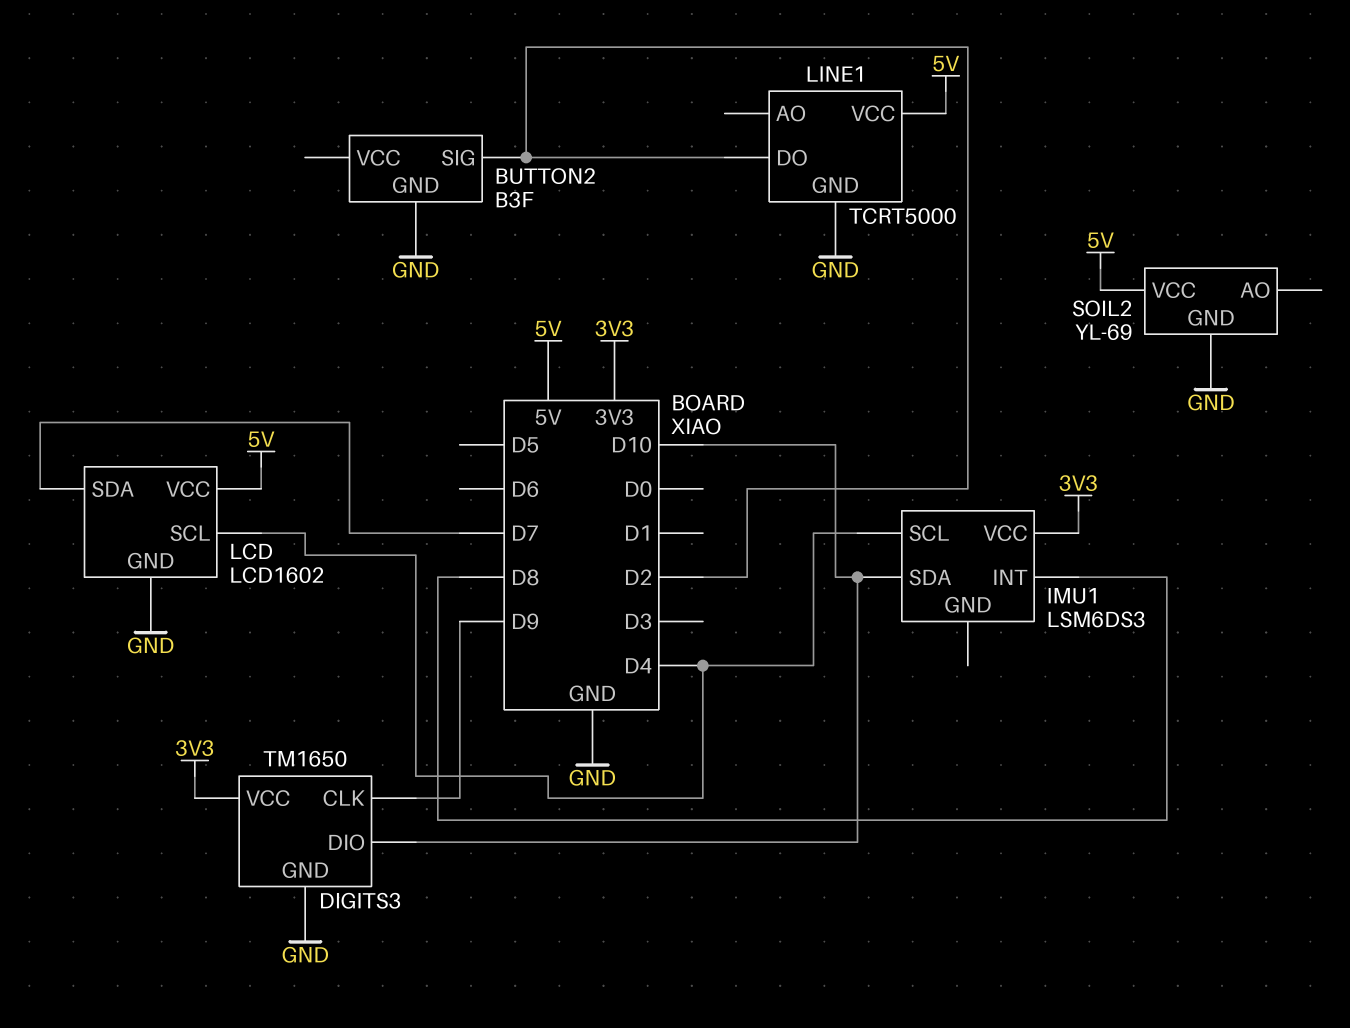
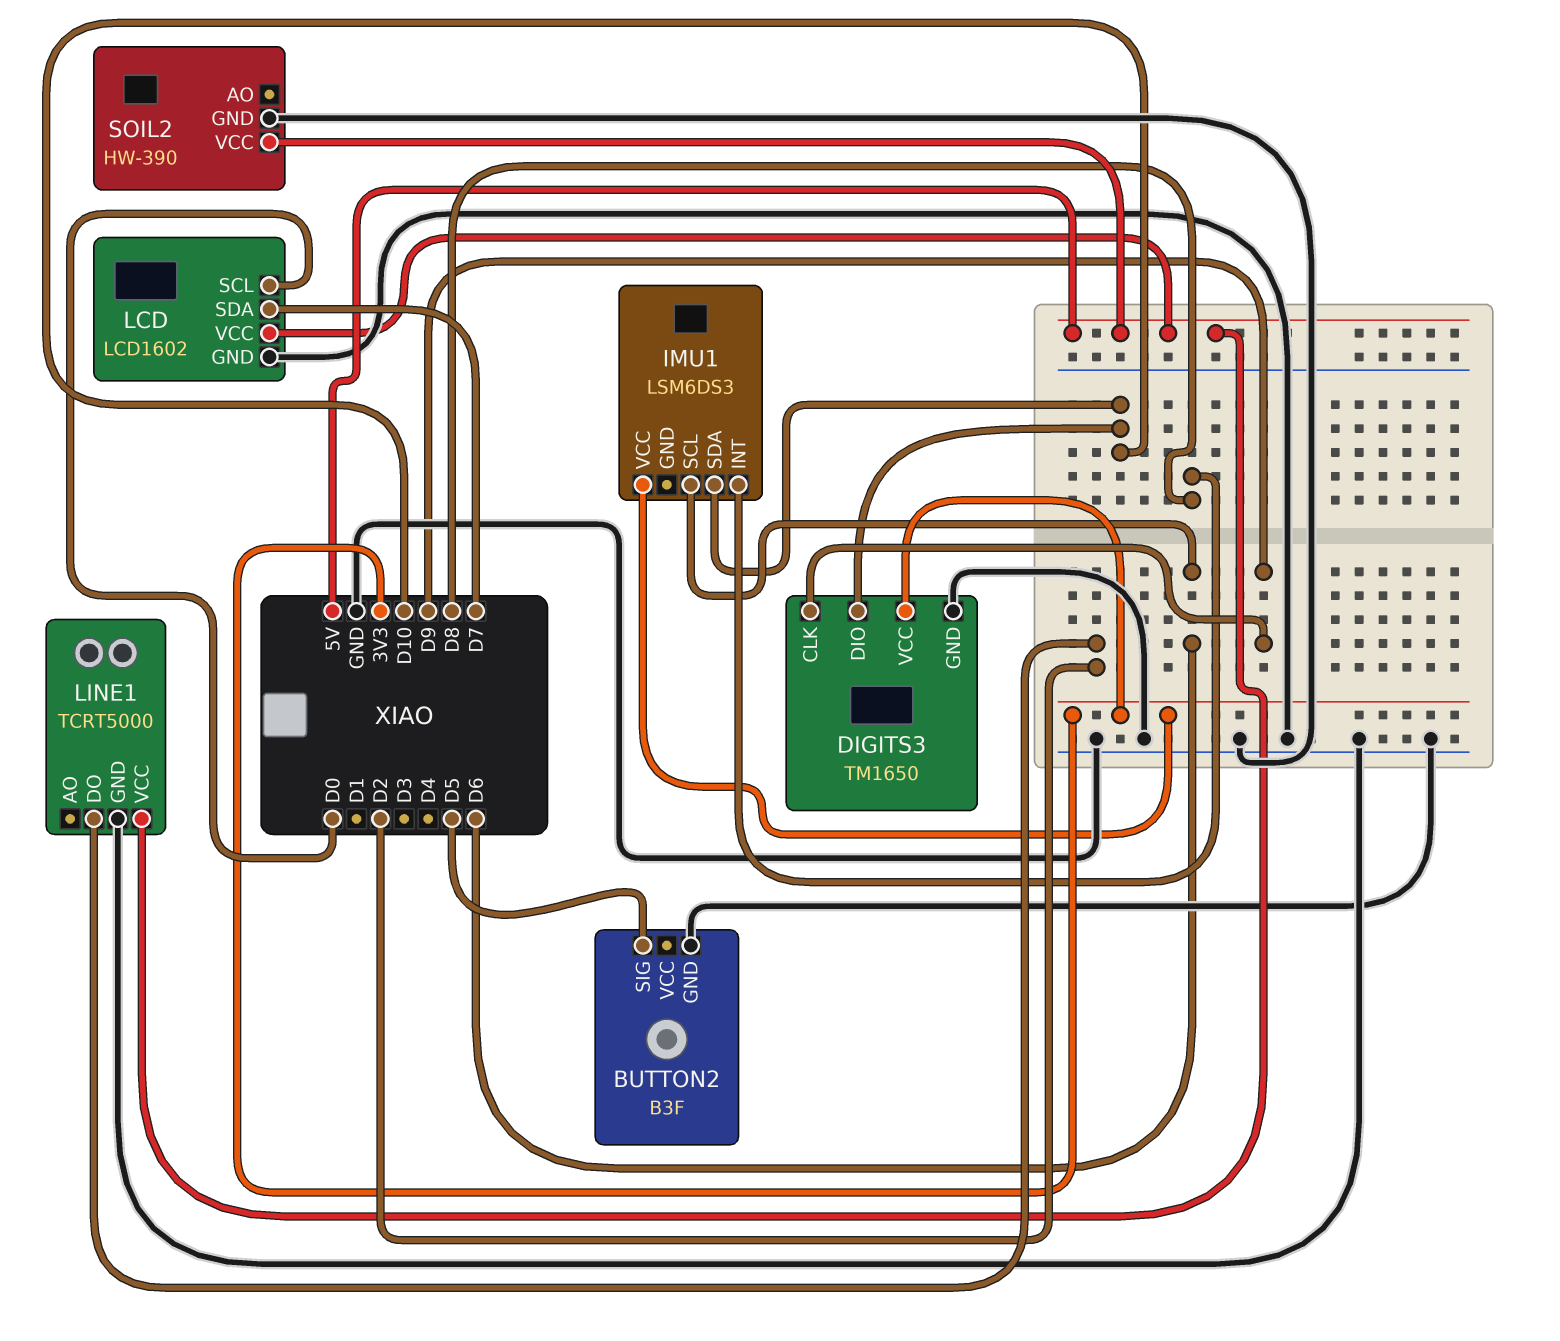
BUTTON2 pin SIG: D2 -> D5
IMU1 pin SCL: D4 -> D6
LCD pin SCL: D4 -> D0
SOIL2: YL-69 -> HW-390

